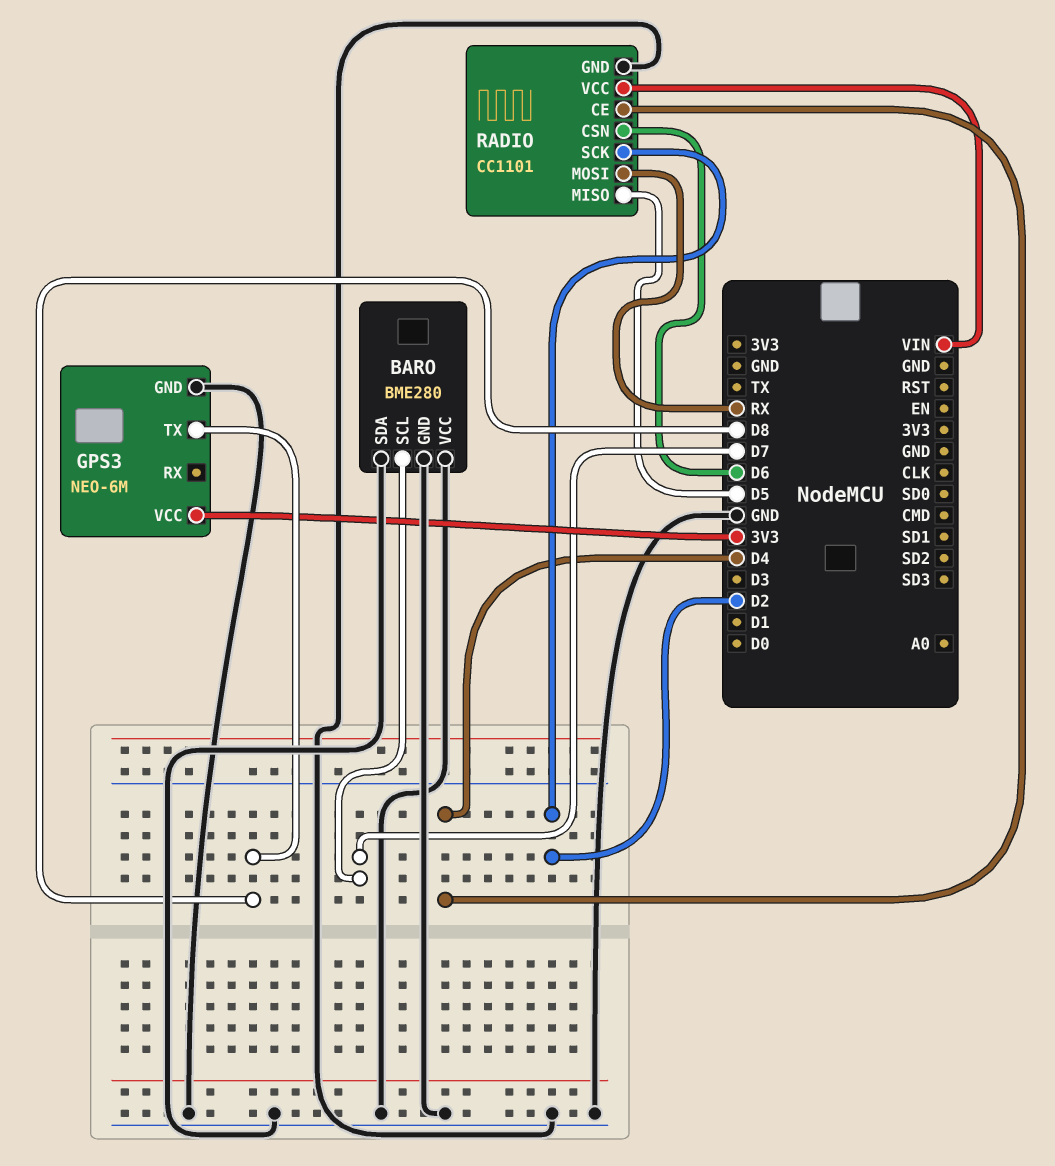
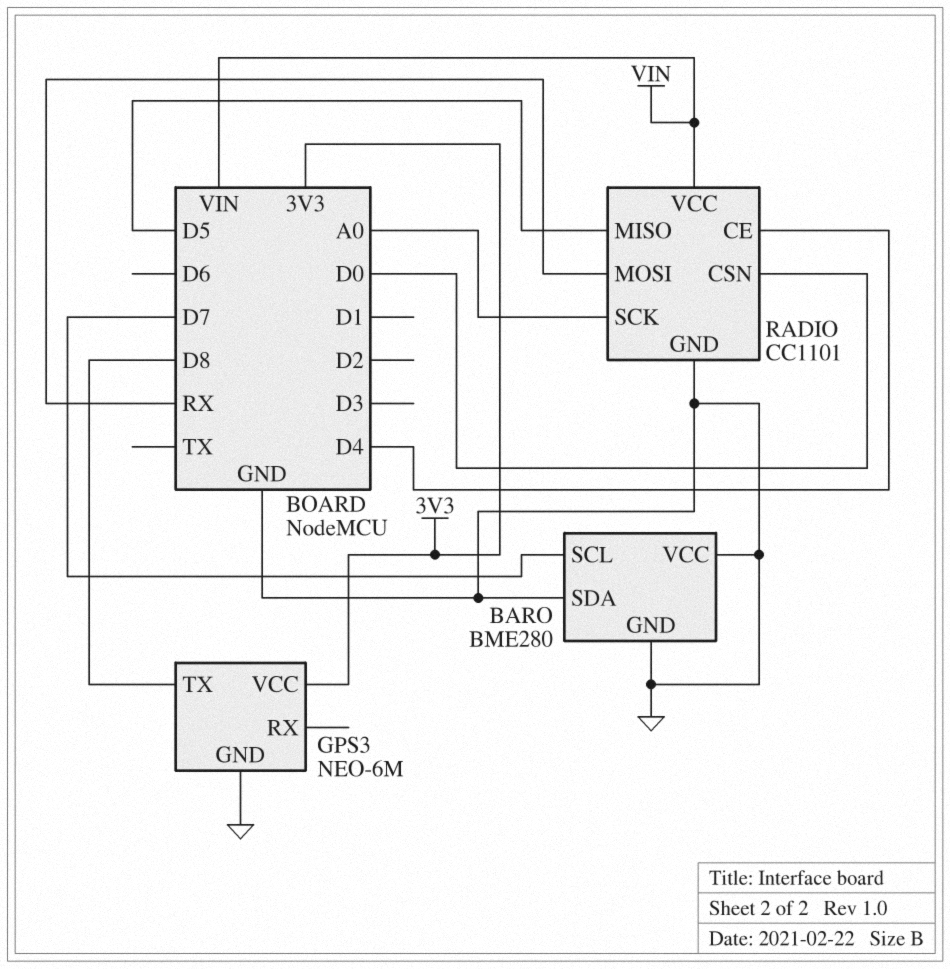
RADIO pin CSN: D6 -> D0
RADIO pin SCK: D2 -> A0

